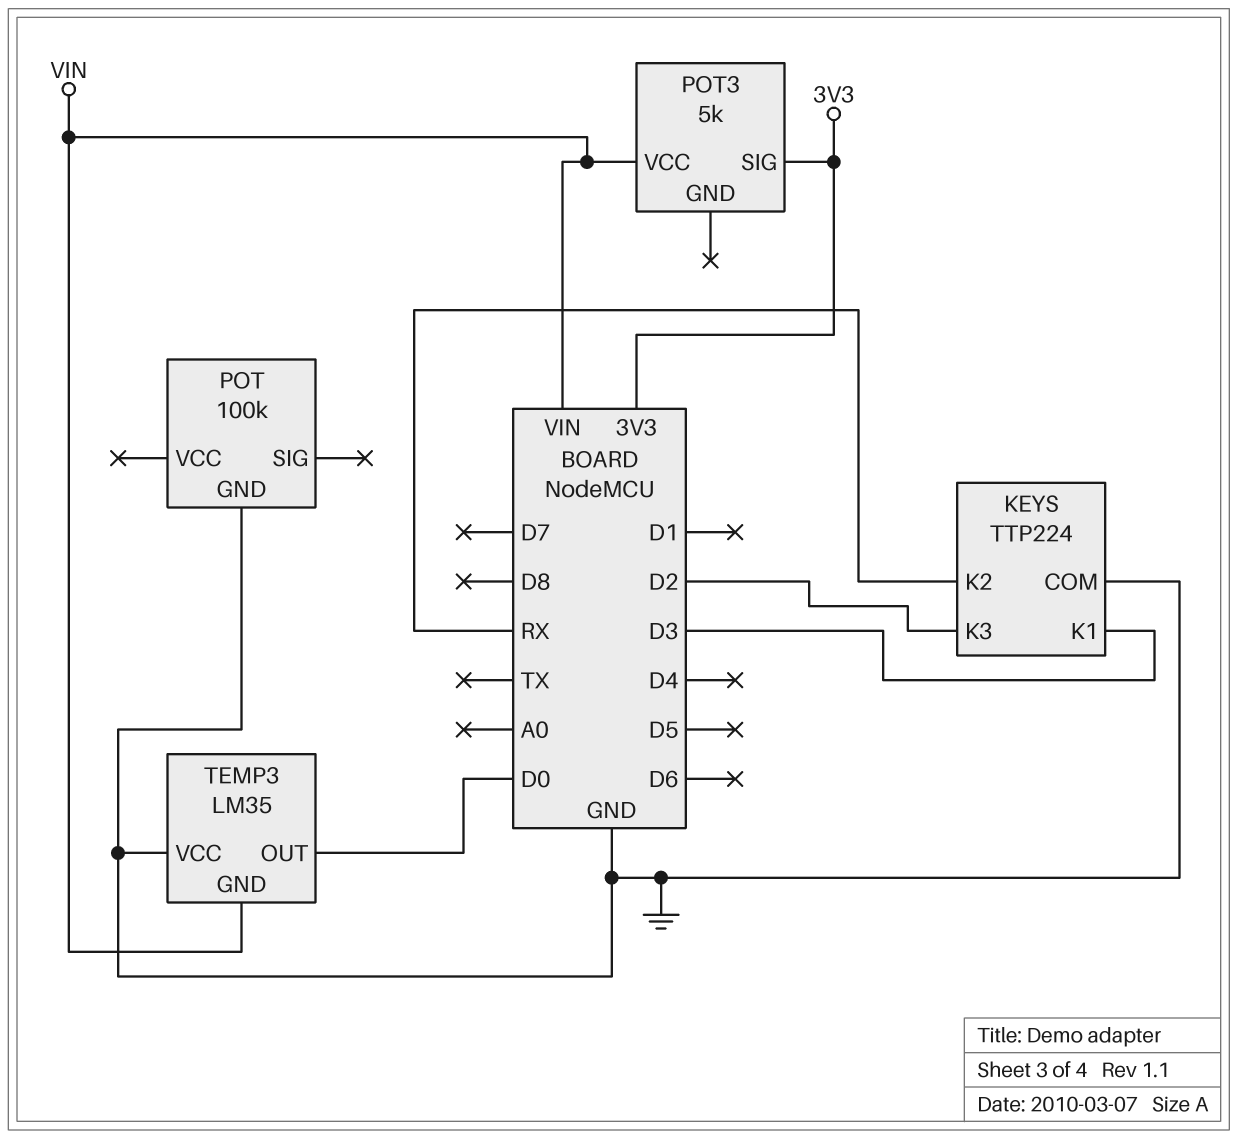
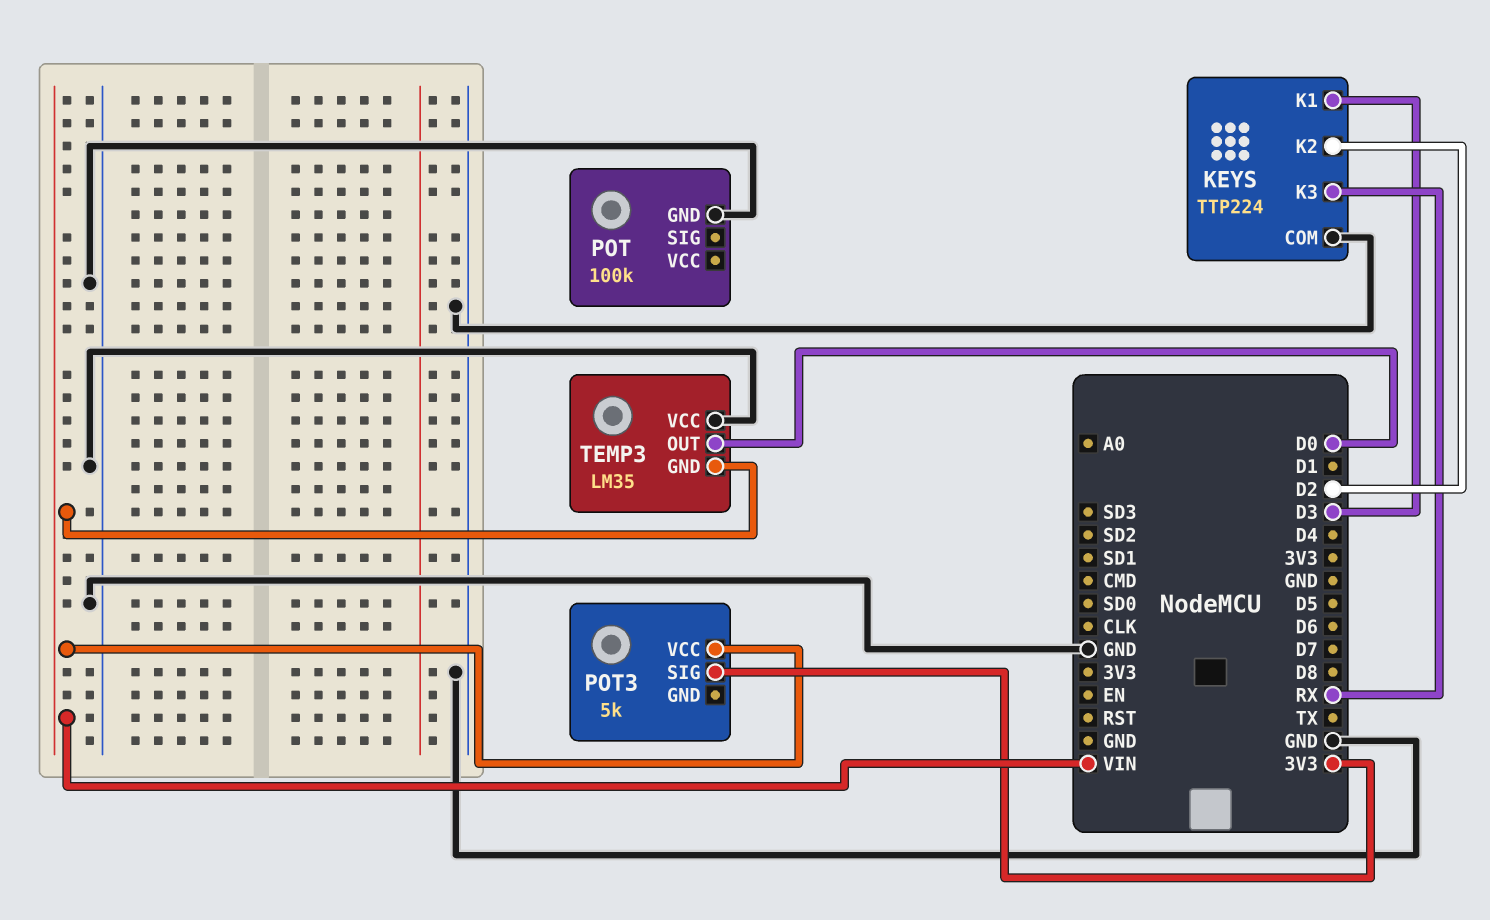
KEYS pin K2: RX -> D2
KEYS pin K3: D2 -> RX

